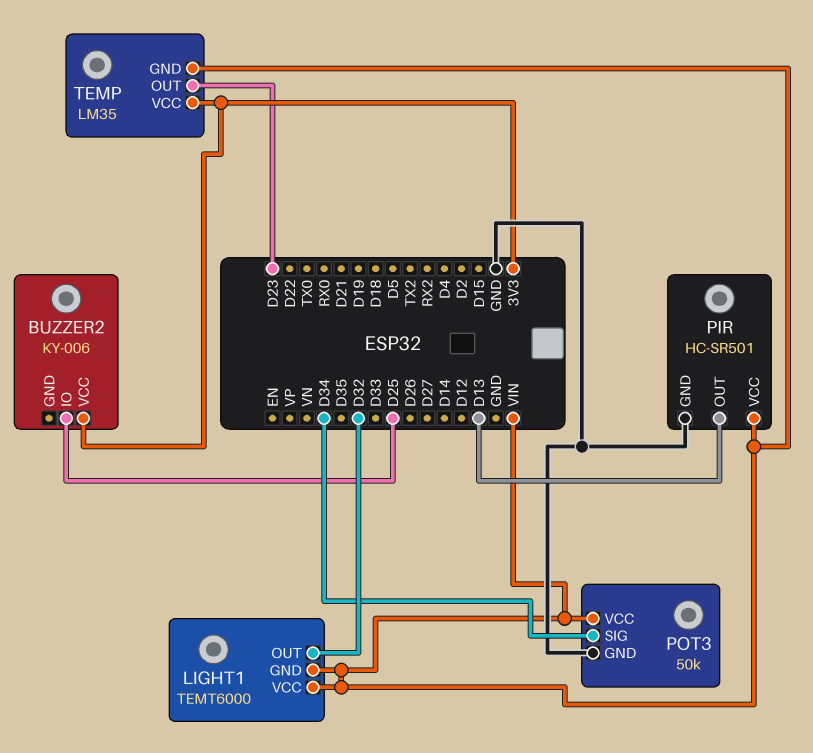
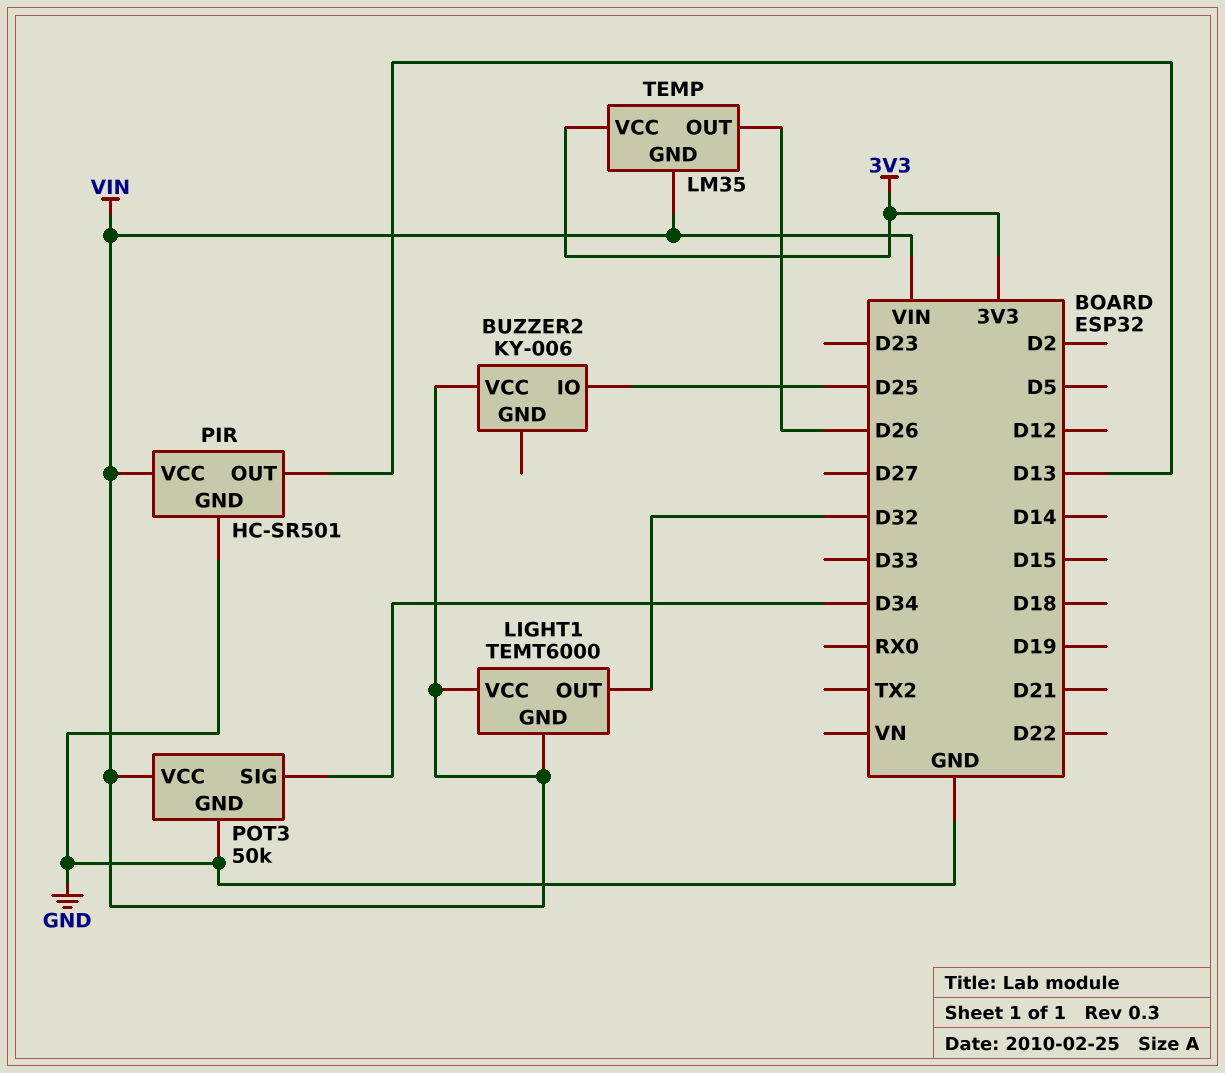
BUZZER2 pin VCC: 3V3 -> VIN
TEMP pin OUT: D23 -> D26

